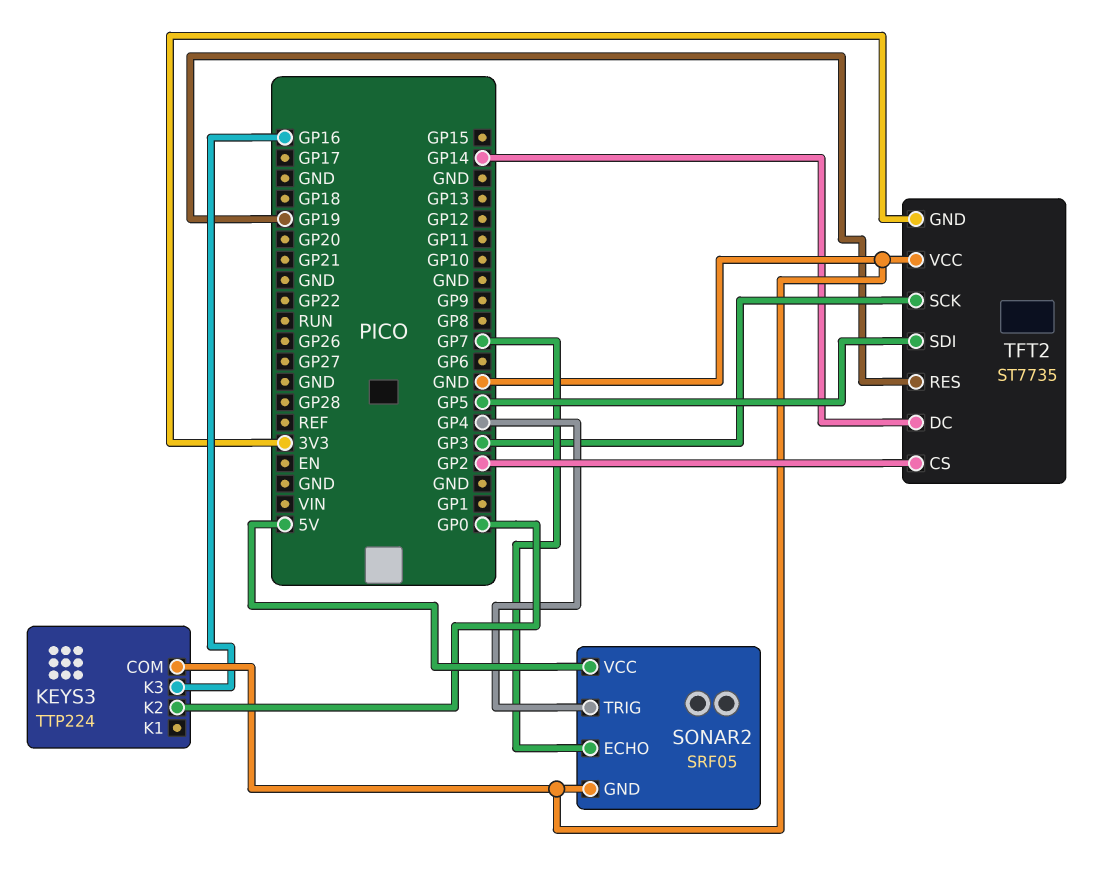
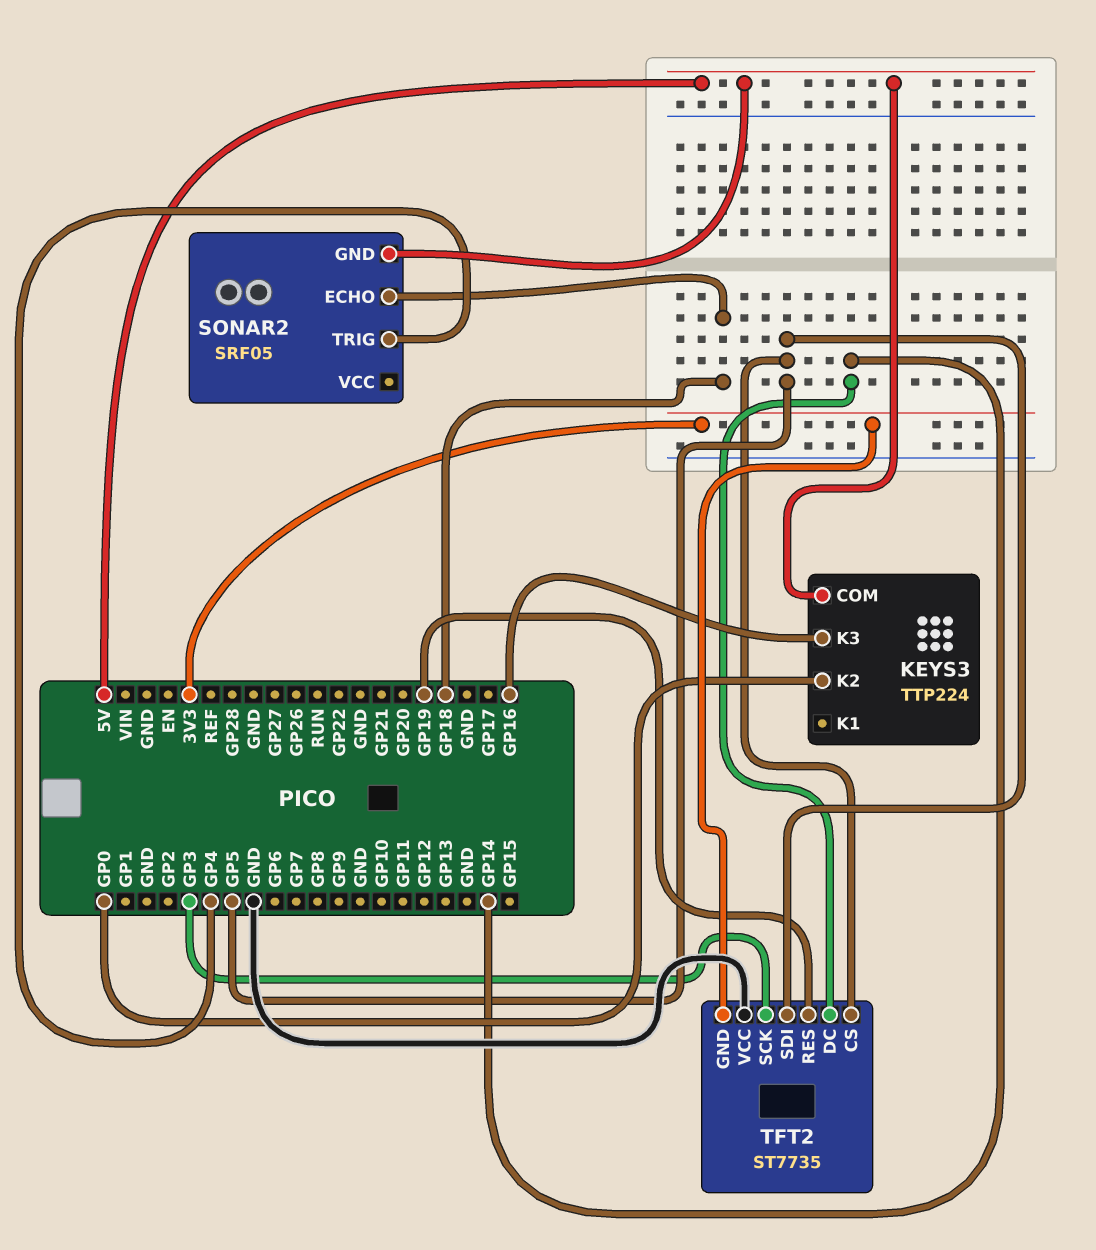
KEYS3 pin COM: GND -> 5V
SONAR2 pin ECHO: GP7 -> GP18
SONAR2 pin GND: GND -> 5V
SONAR2 pin VCC: 5V -> none
TFT2 pin CS: GP2 -> GP5

